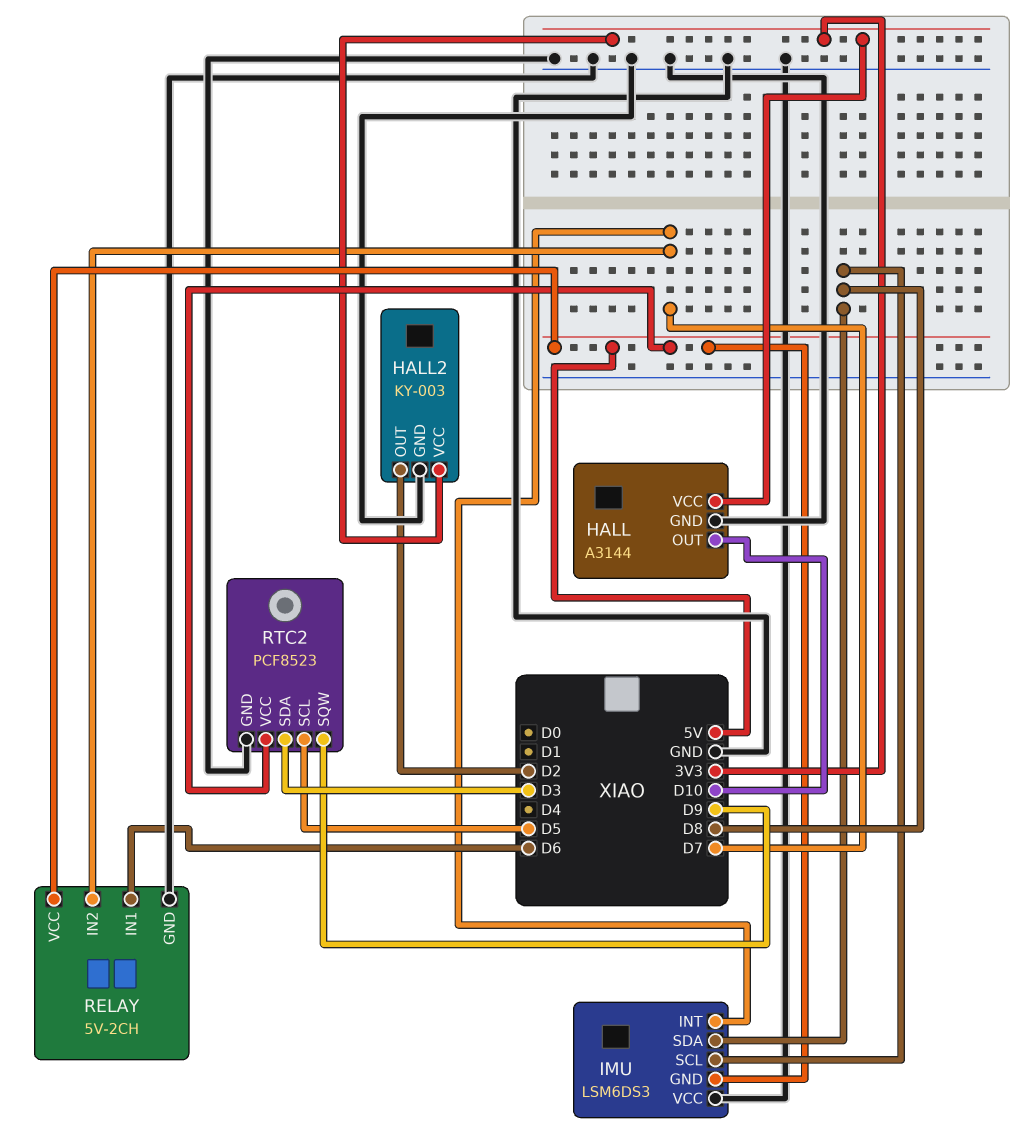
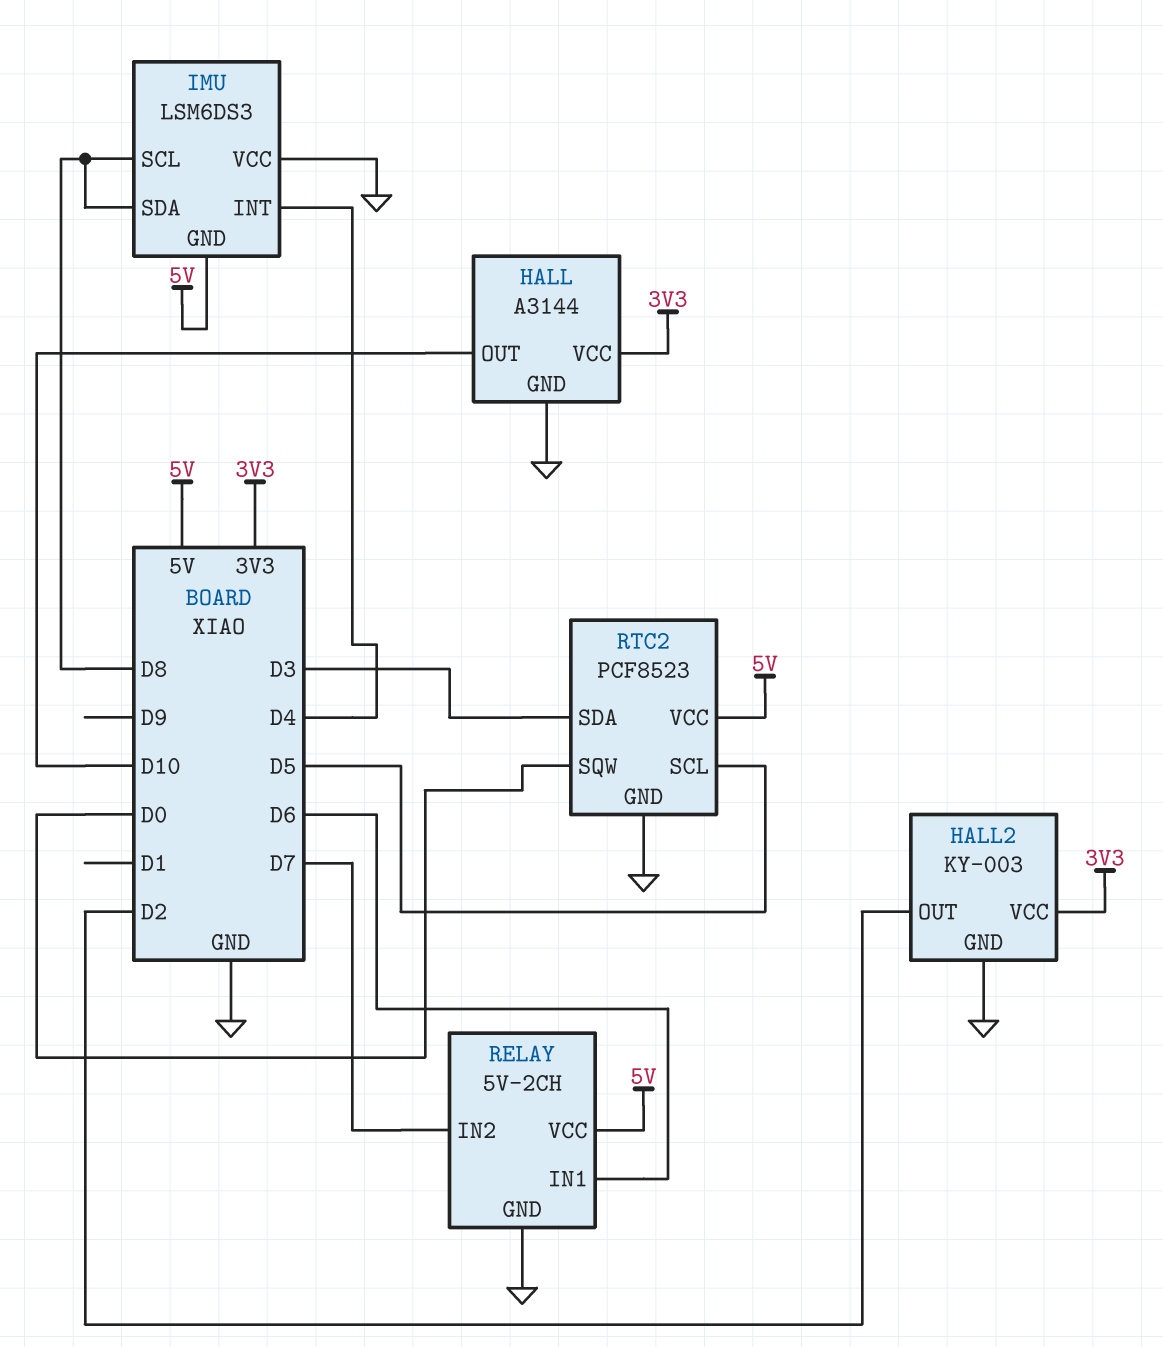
IMU pin INT: D7 -> D4
RTC2 pin SQW: D9 -> D0

